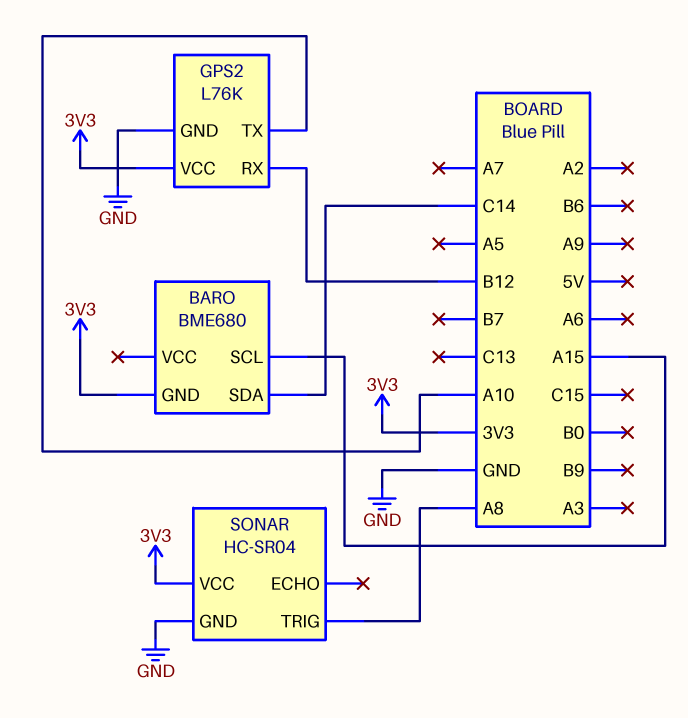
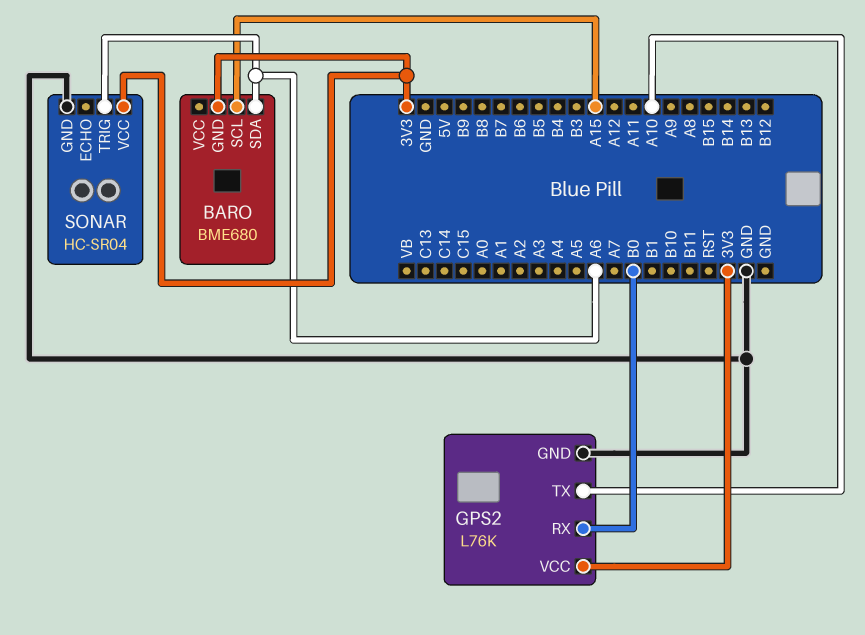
BARO pin SDA: C14 -> A6
GPS2 pin RX: B12 -> B0
SONAR pin TRIG: A8 -> A6

